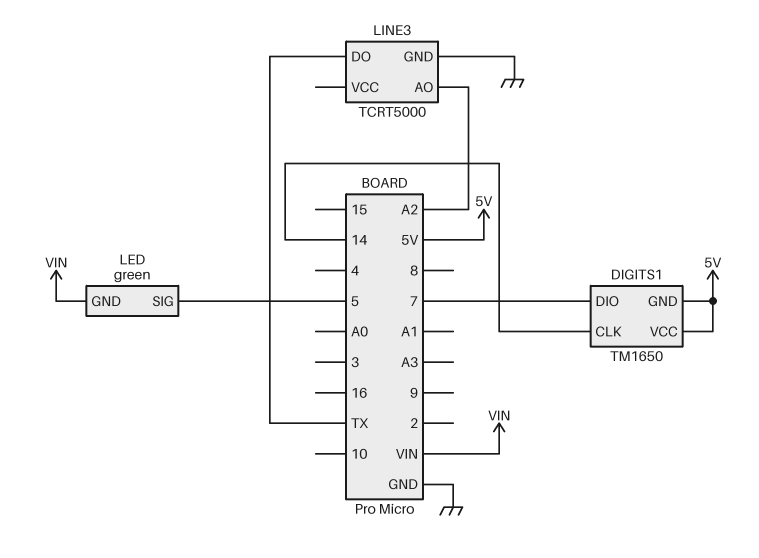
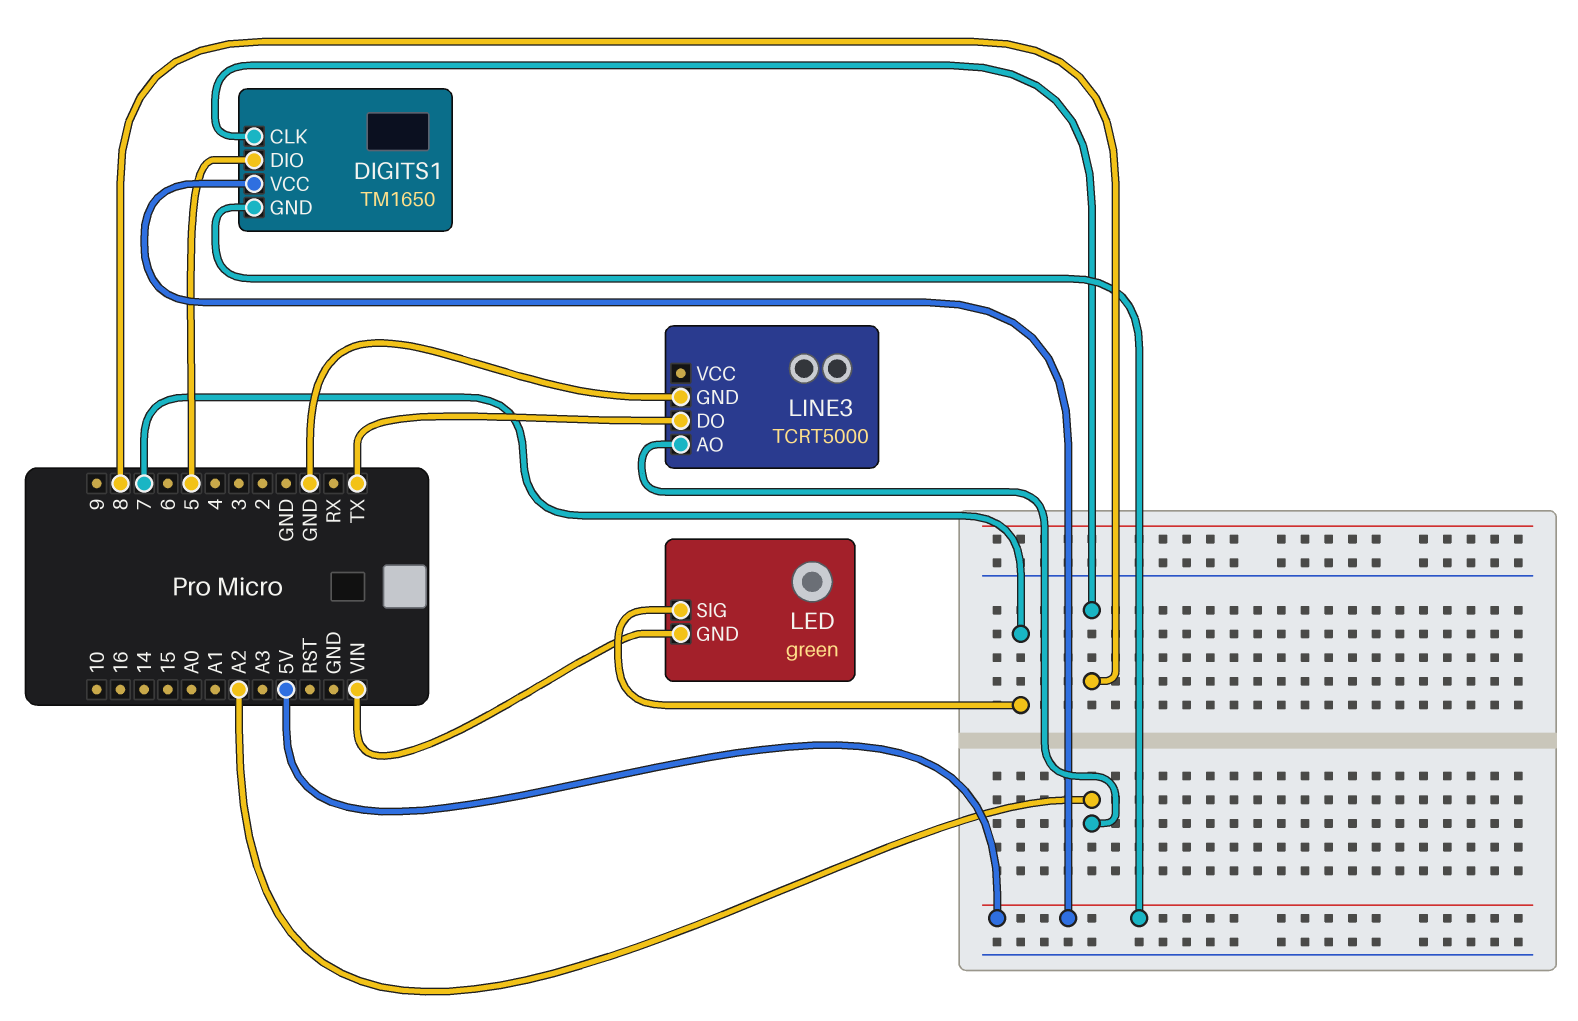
DIGITS1 pin CLK: 14 -> 8
DIGITS1 pin DIO: 7 -> 5
LED pin SIG: 5 -> 7

